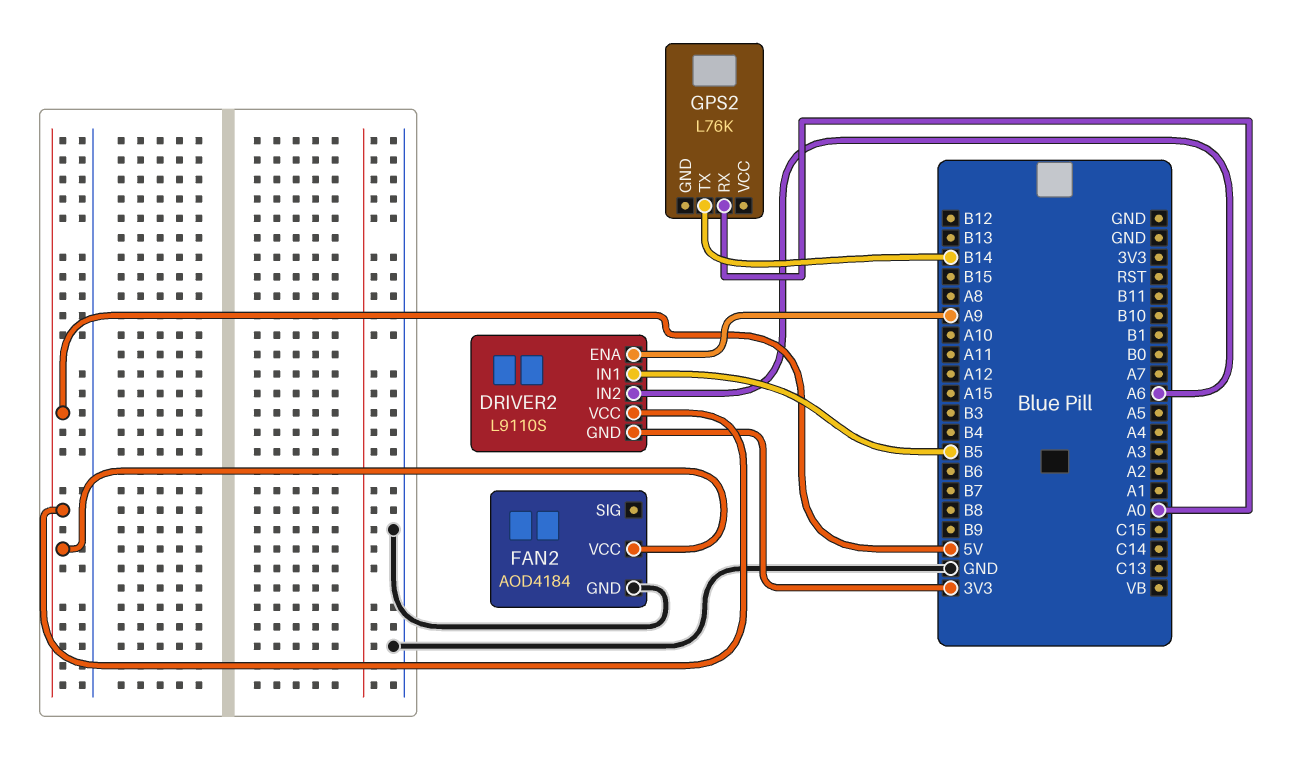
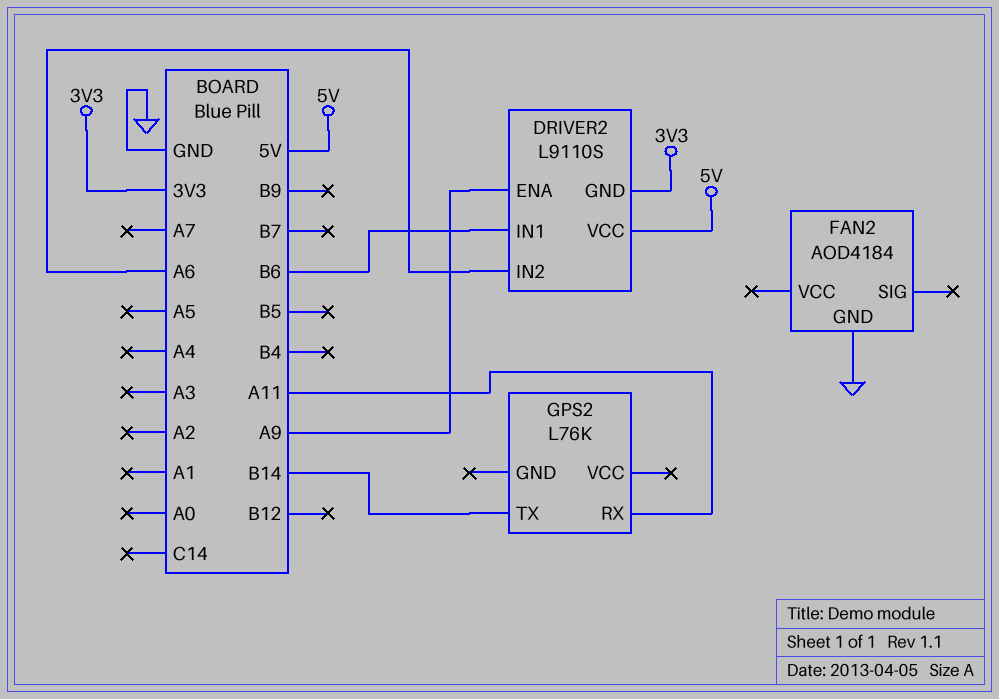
DRIVER2 pin IN1: B5 -> B6
FAN2 pin VCC: 5V -> none
GPS2 pin RX: A0 -> A11

